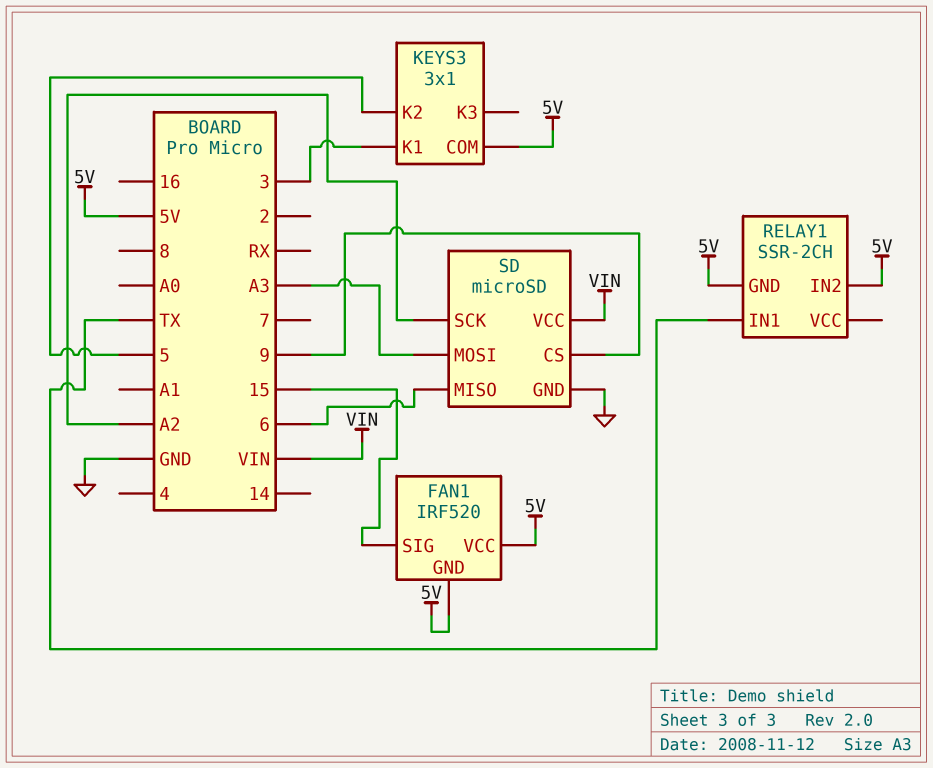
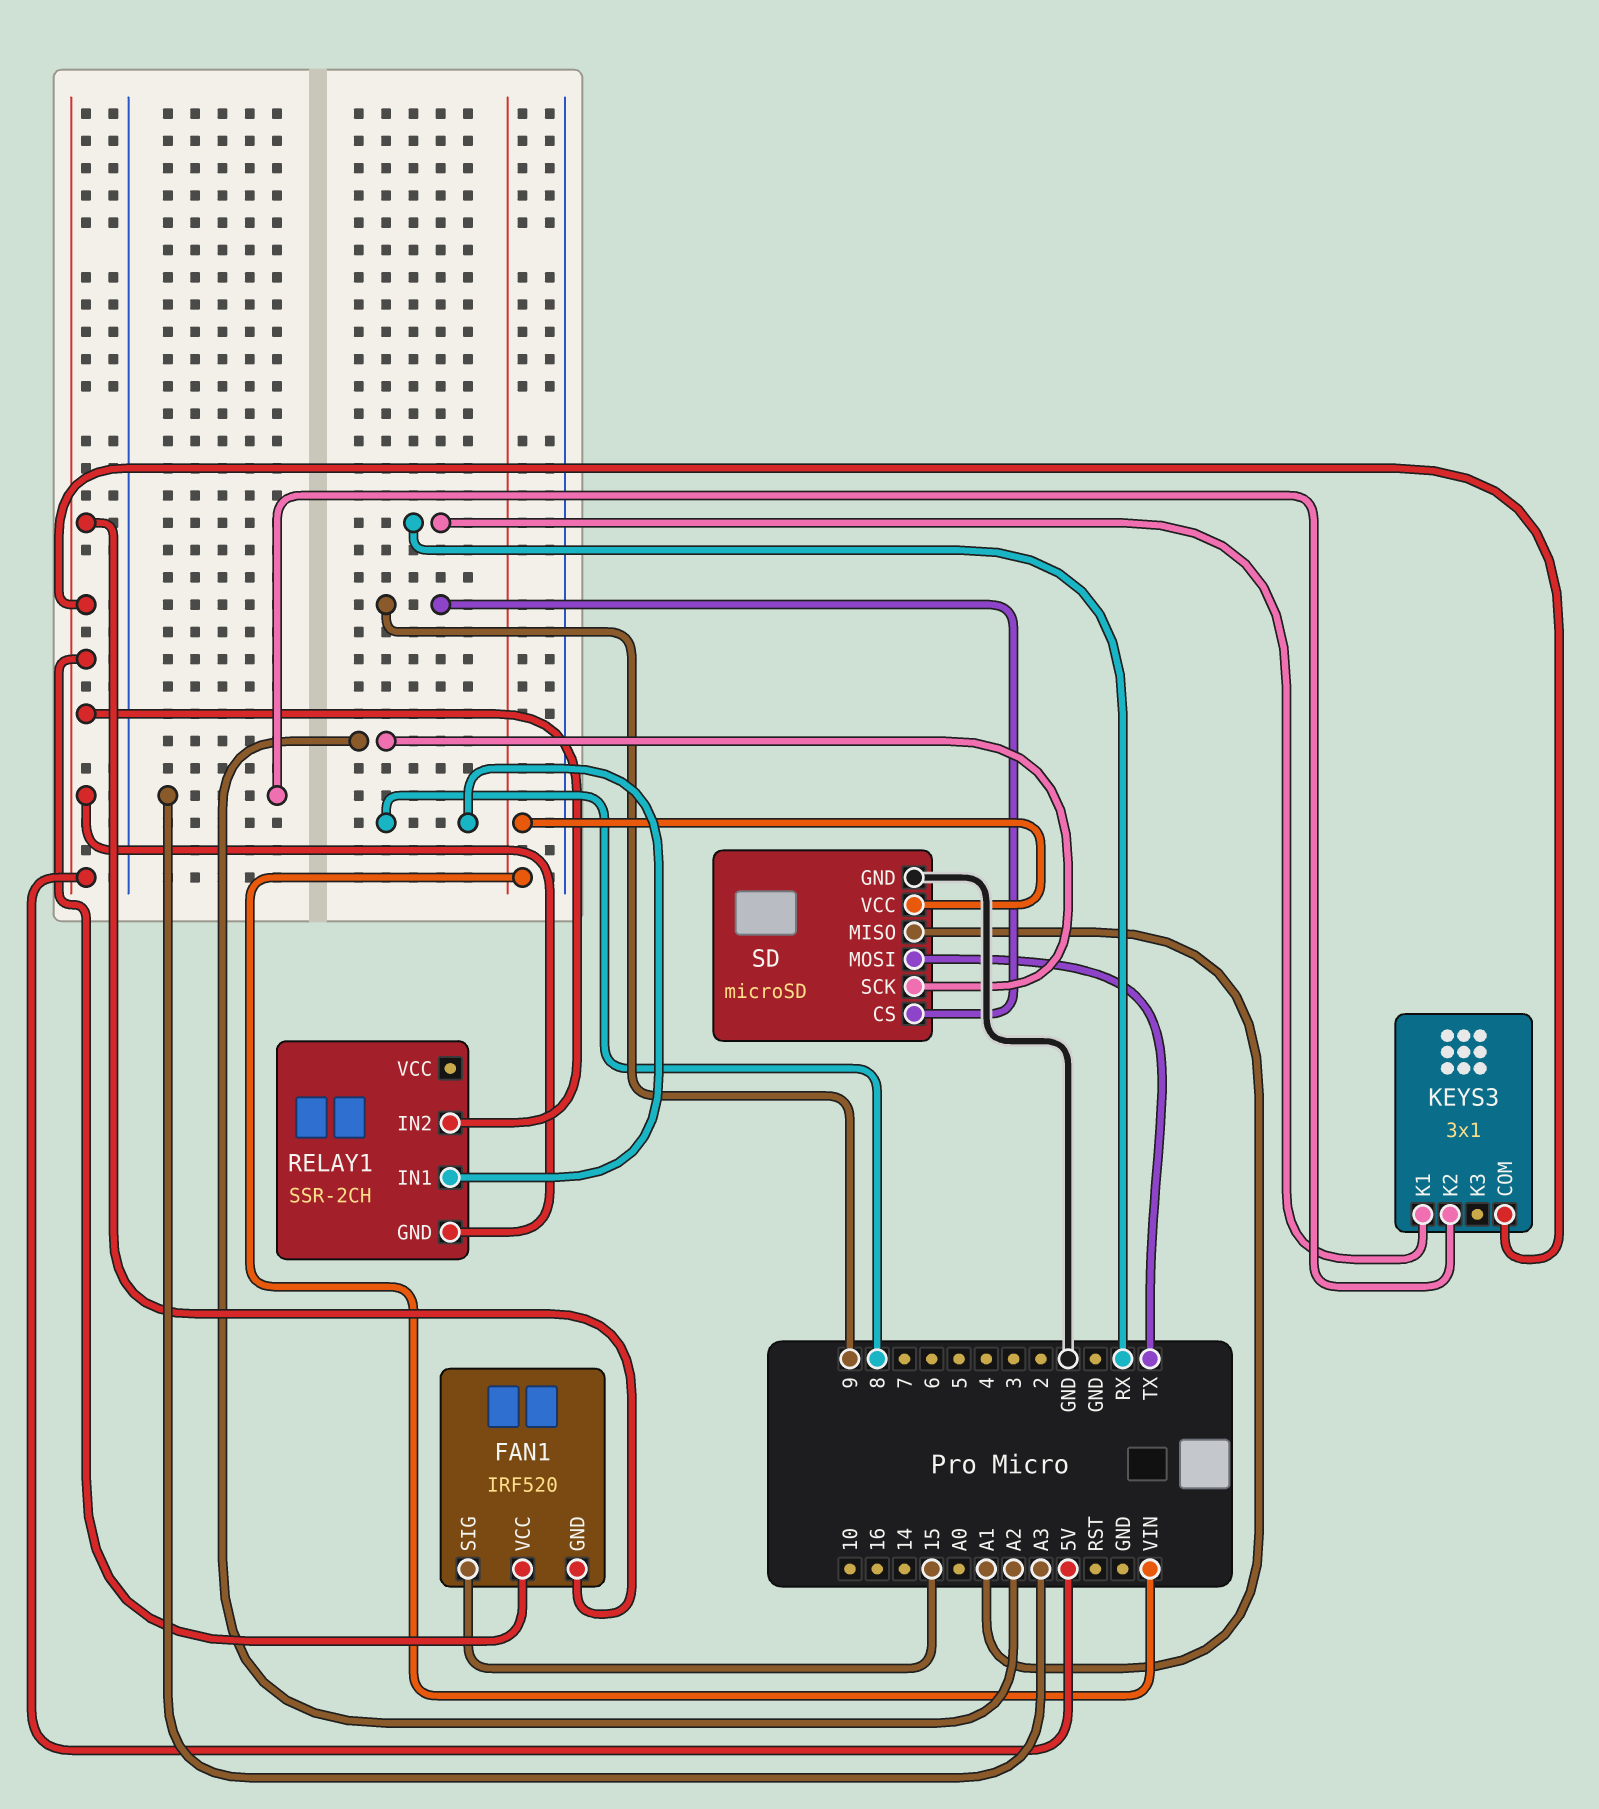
KEYS3 pin K1: 3 -> RX
KEYS3 pin K2: 5 -> A3
RELAY1 pin IN1: TX -> 8
SD pin MISO: 6 -> A1
SD pin MOSI: A3 -> TX

